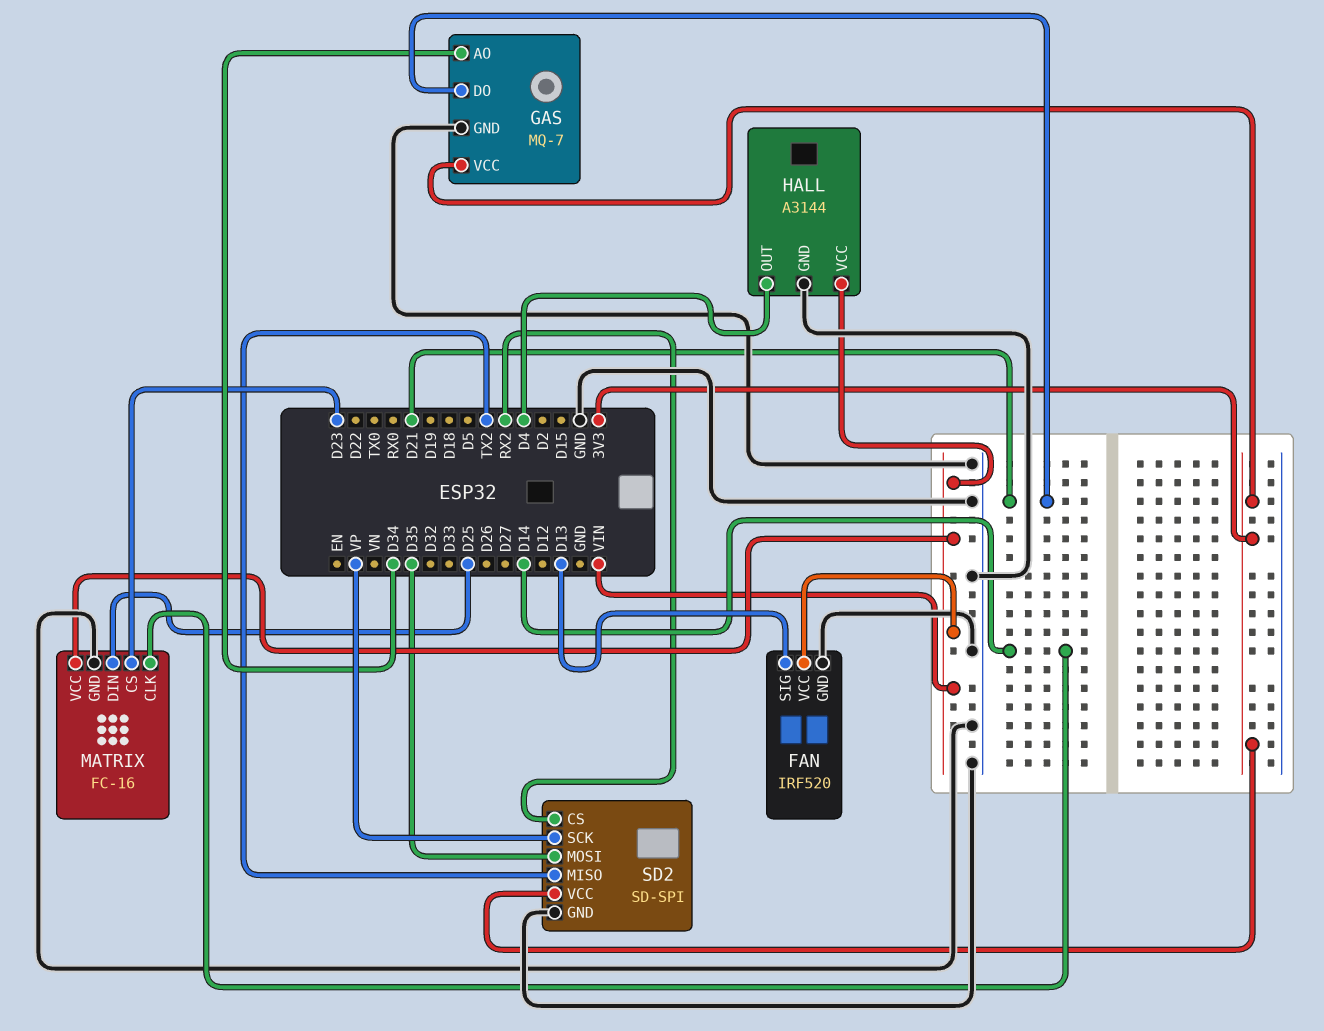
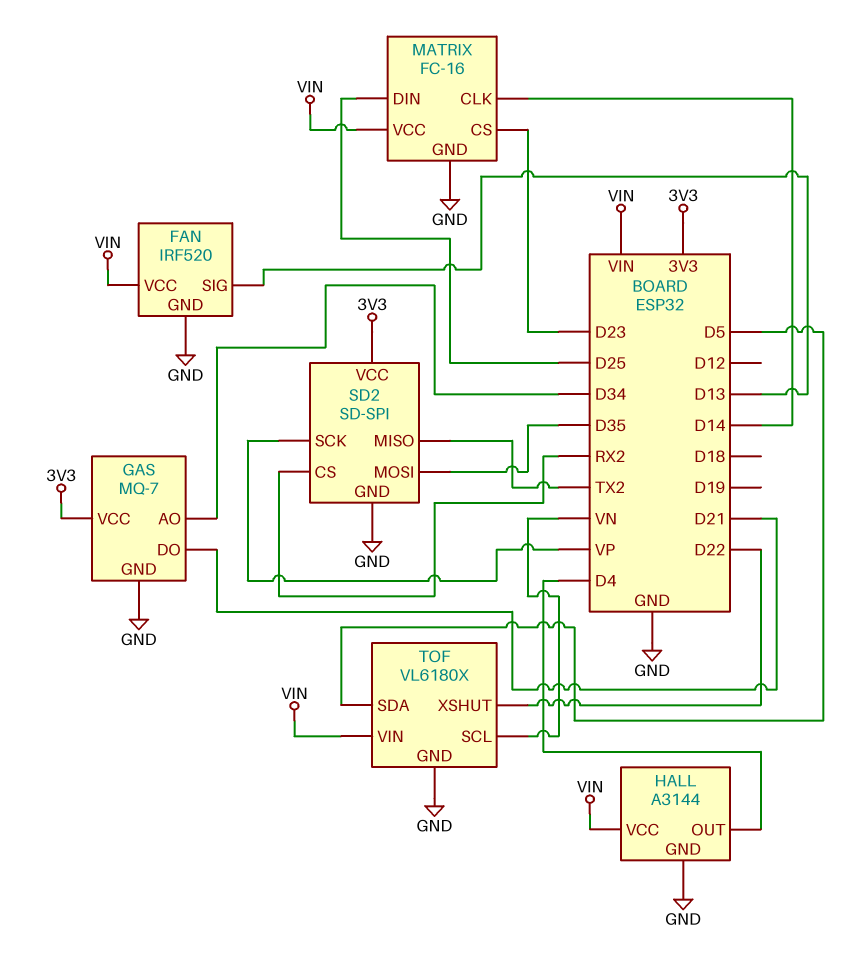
TOF: none -> VL6180X
TOF pin GND: none -> GND
TOF pin SCL: none -> VN
TOF pin SDA: none -> D5
TOF pin VIN: none -> VIN
TOF pin XSHUT: none -> D22

